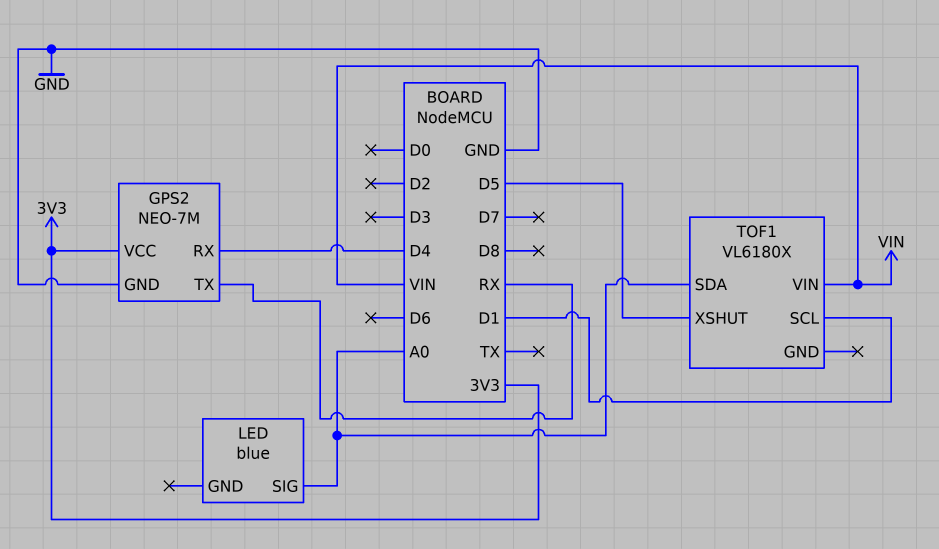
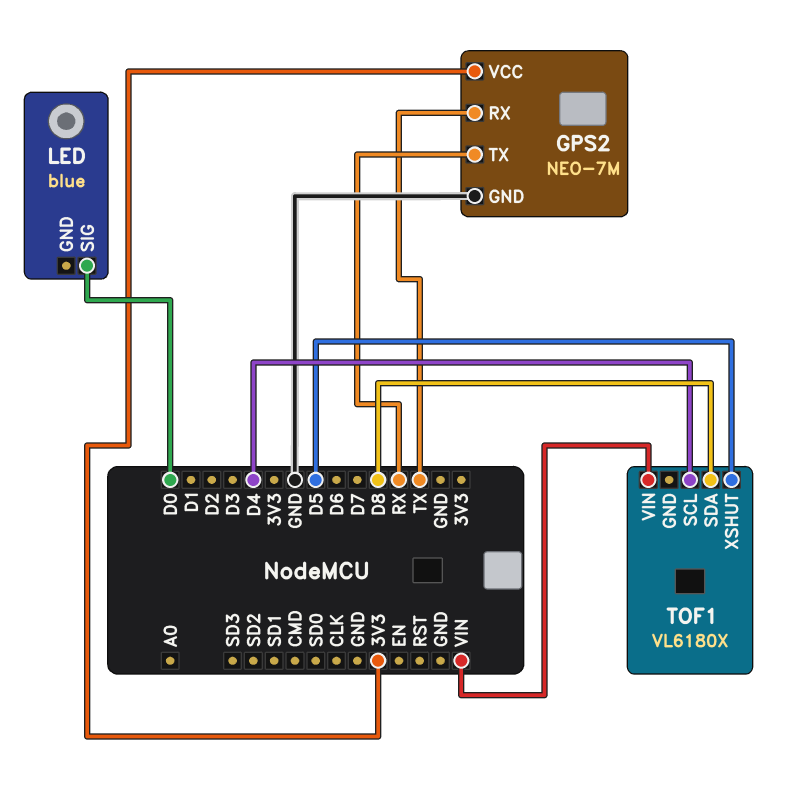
GPS2 pin RX: D4 -> TX
LED pin SIG: A0 -> D0
TOF1 pin SCL: D1 -> D4
TOF1 pin SDA: A0 -> D8

